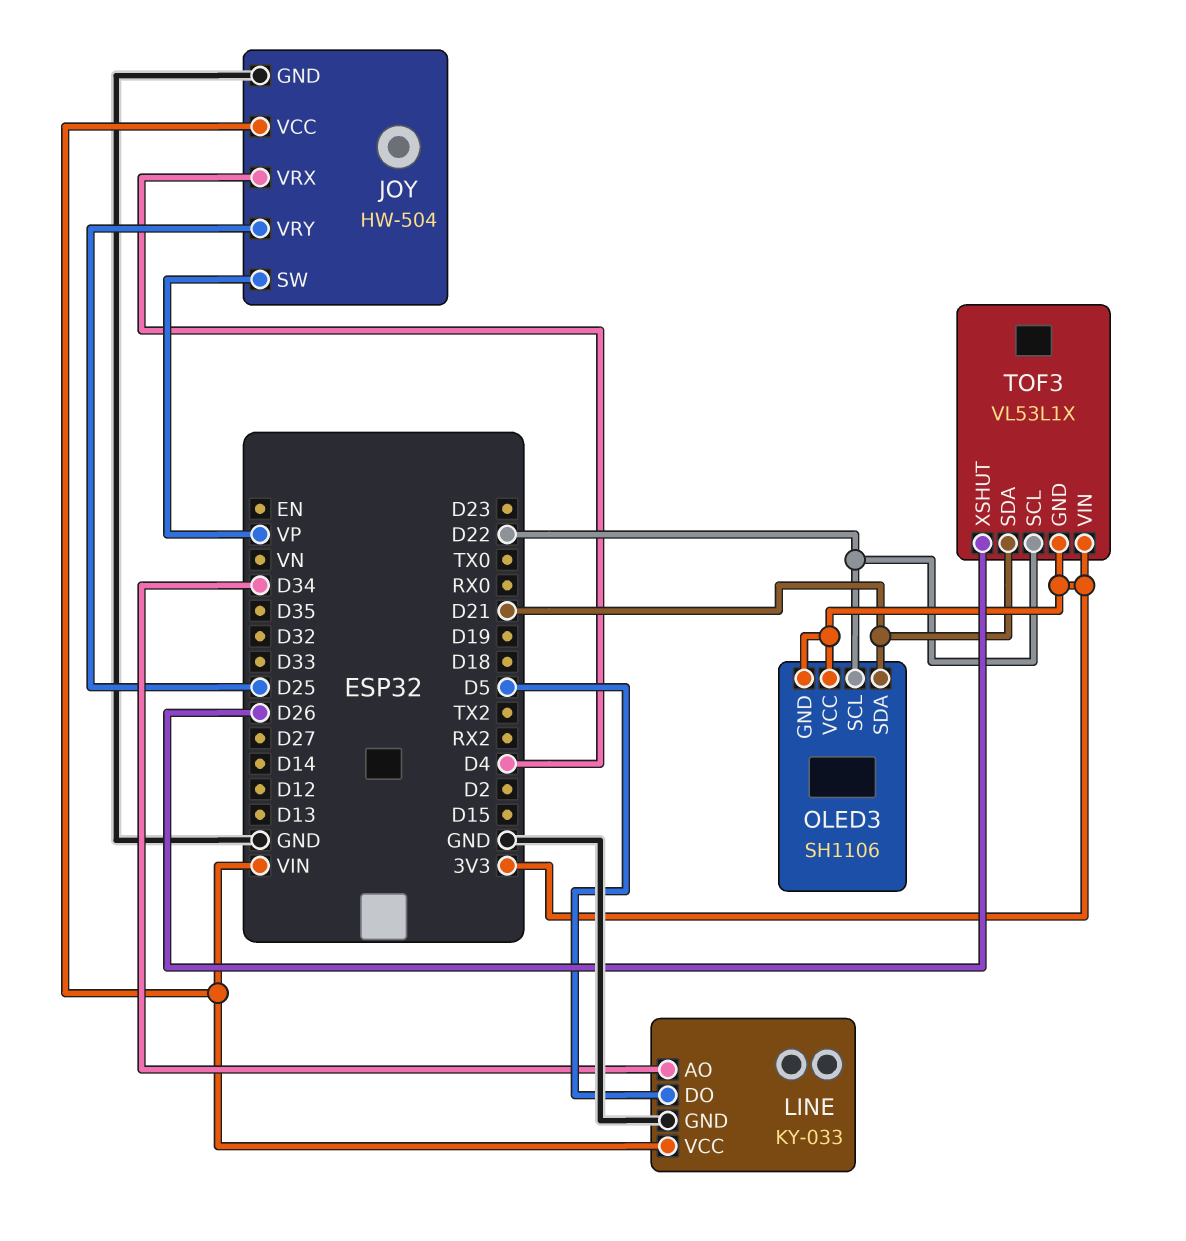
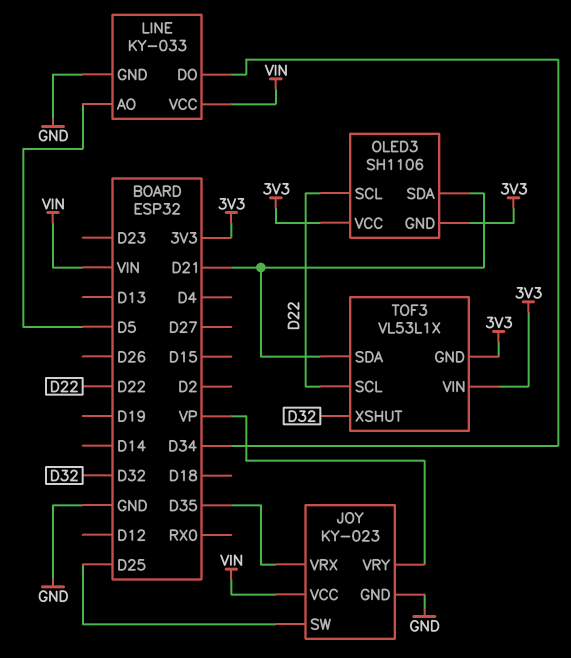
JOY: HW-504 -> KY-023
JOY pin SW: VP -> D25
JOY pin VRX: D4 -> D35
JOY pin VRY: D25 -> VP
LINE pin AO: D34 -> D5
LINE pin DO: D5 -> D34
TOF3 pin XSHUT: D26 -> D32

